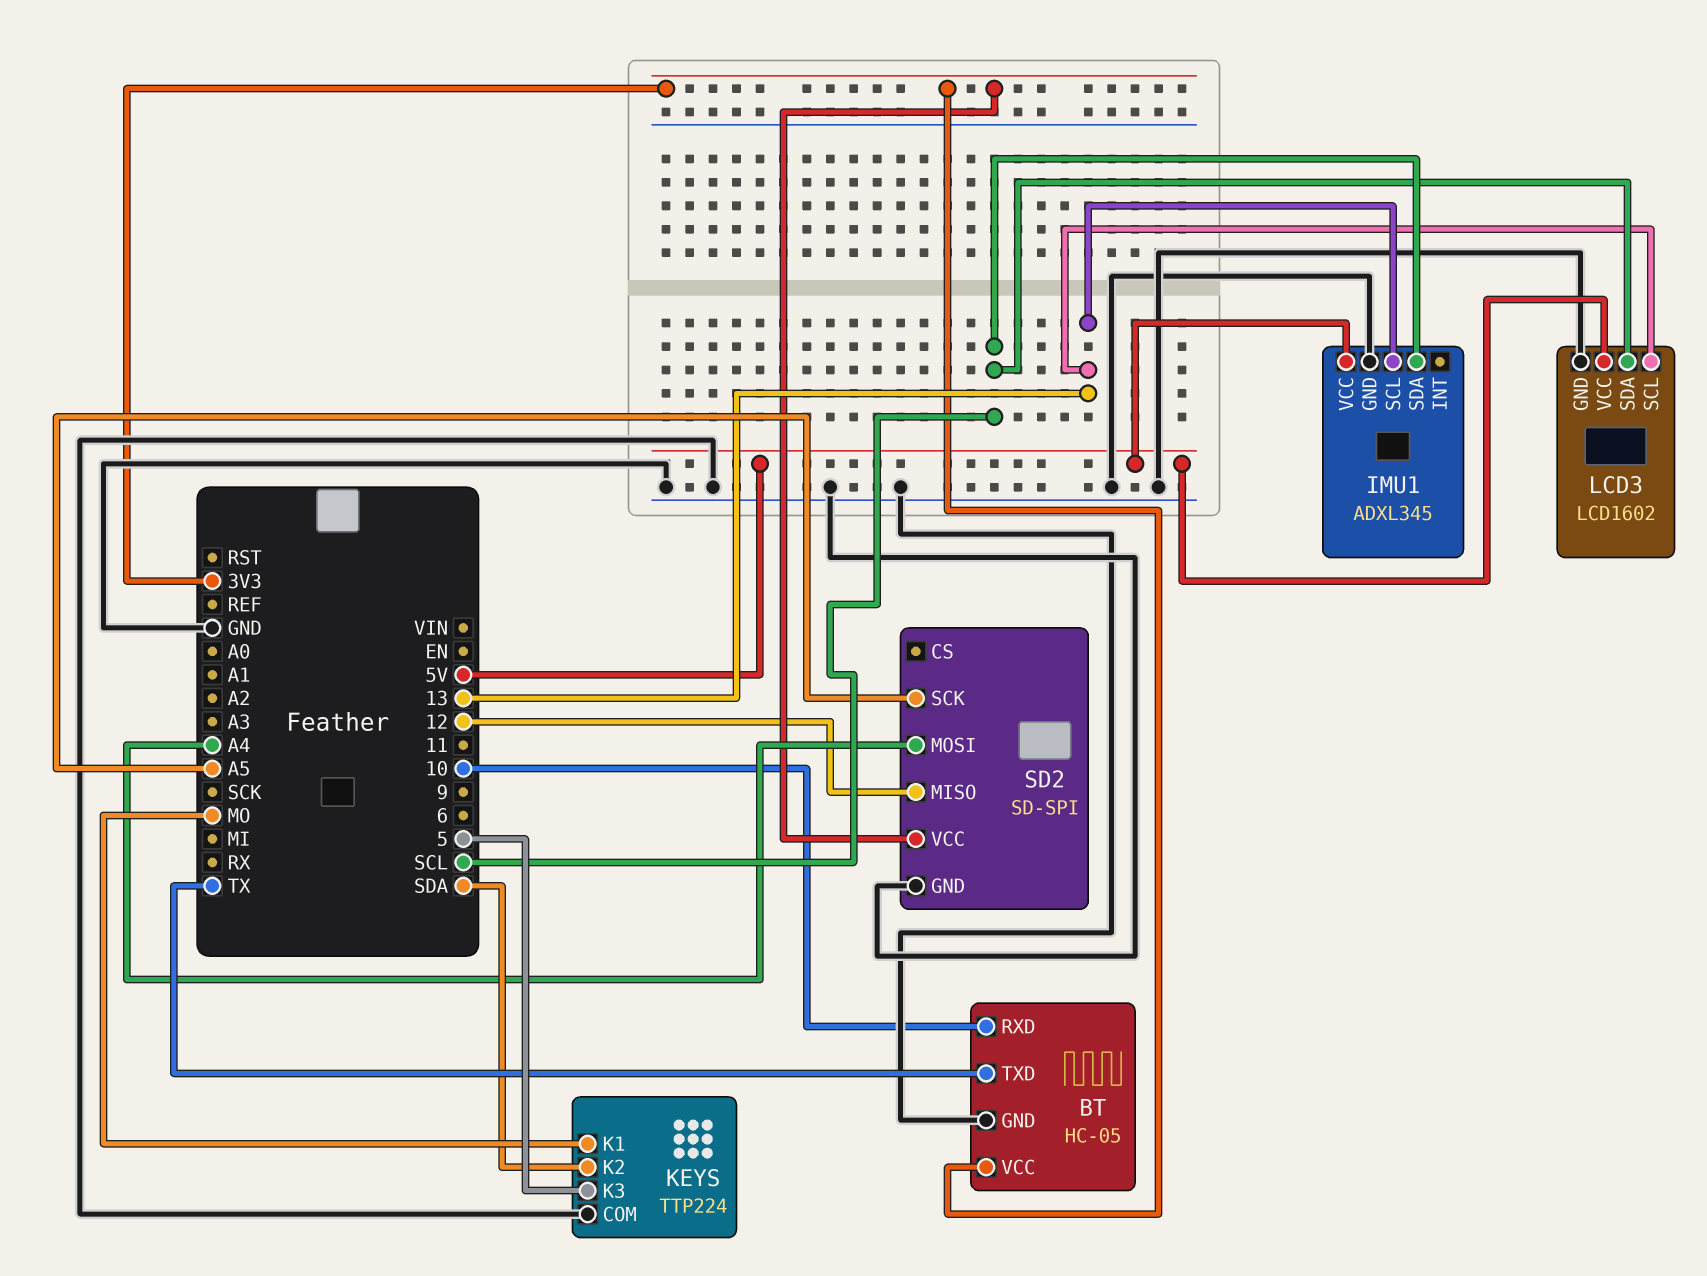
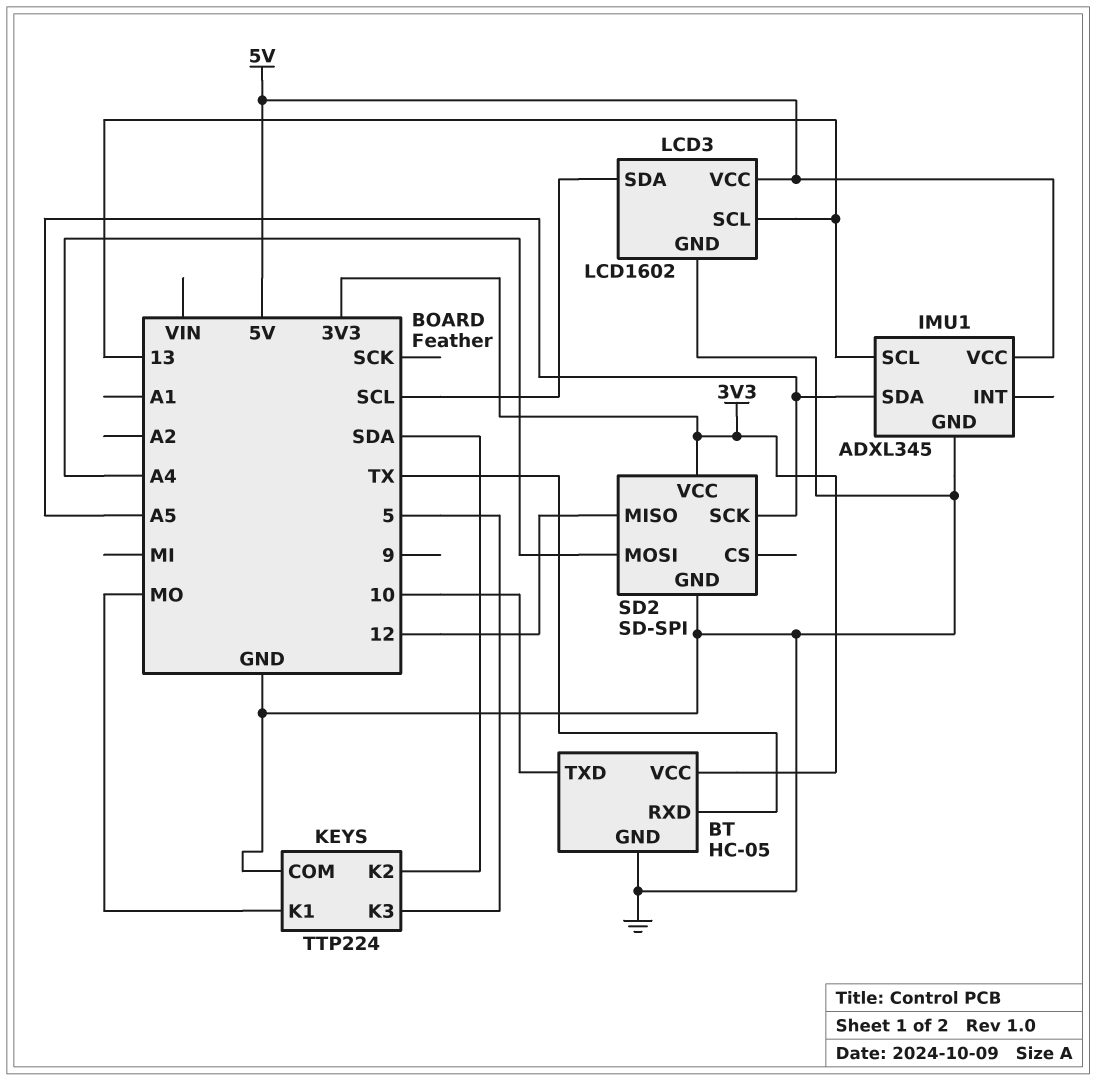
BT pin RXD: 10 -> TX
BT pin TXD: TX -> 10
IMU1 pin SDA: SCL -> A5

